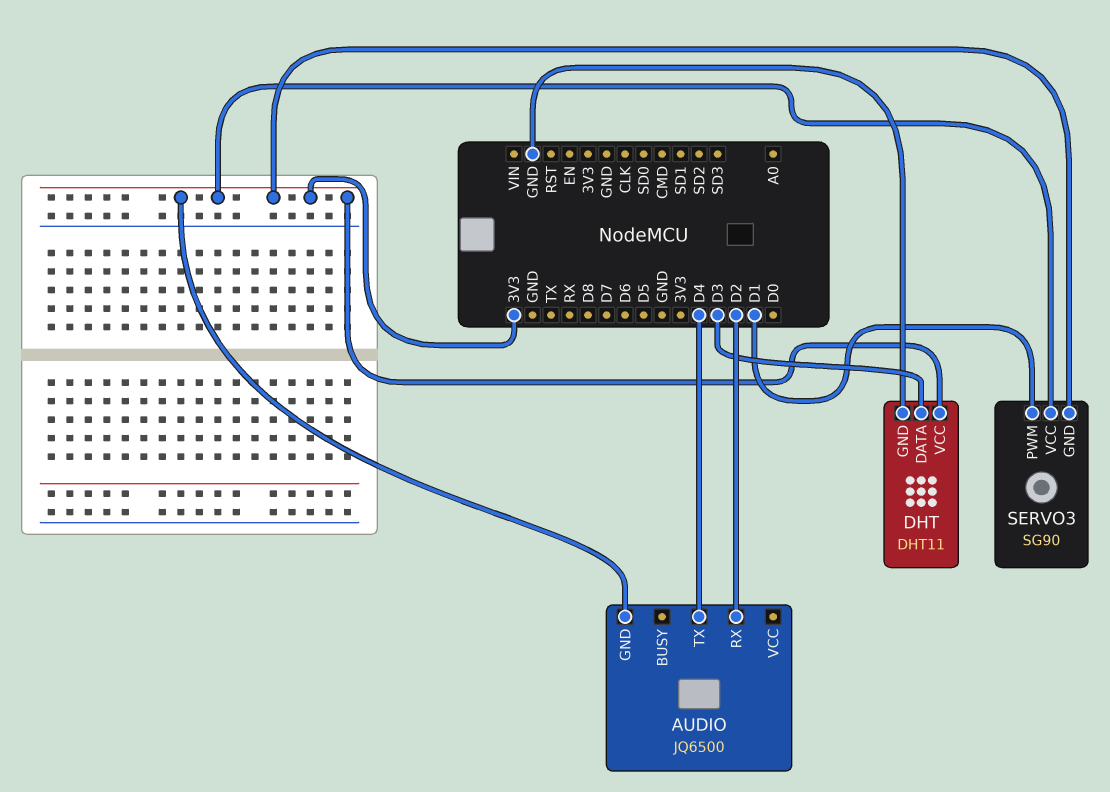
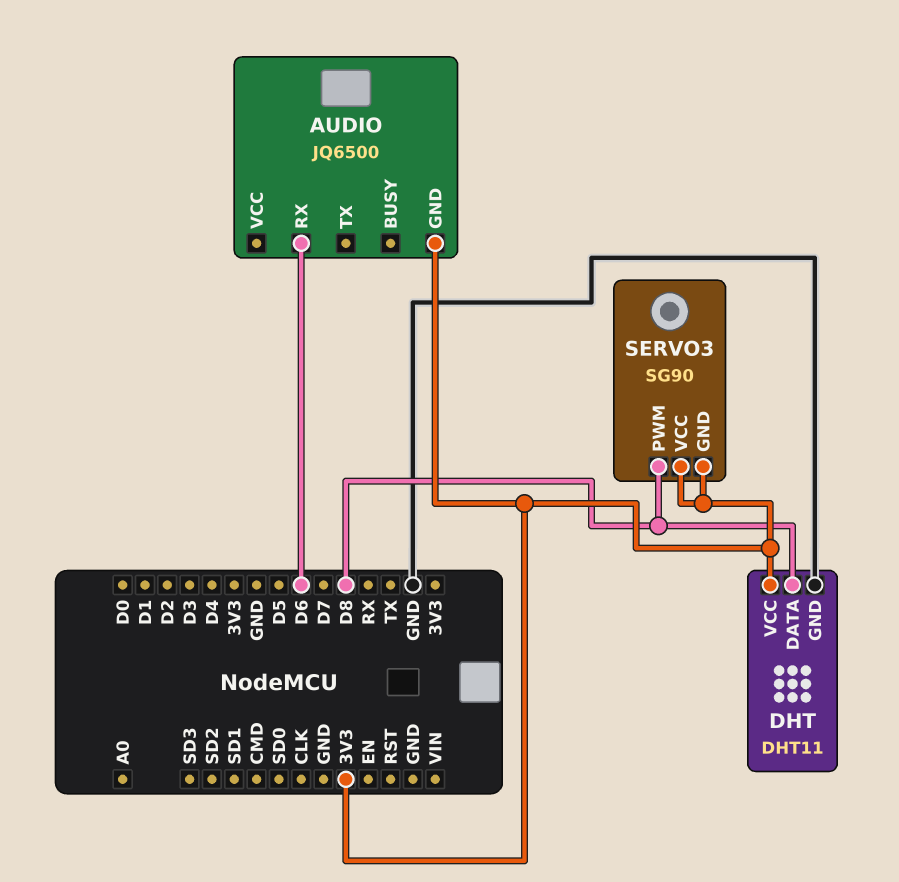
AUDIO pin RX: D2 -> D6
AUDIO pin TX: D4 -> none
DHT pin DATA: D3 -> D8
SERVO3 pin PWM: D1 -> D8

